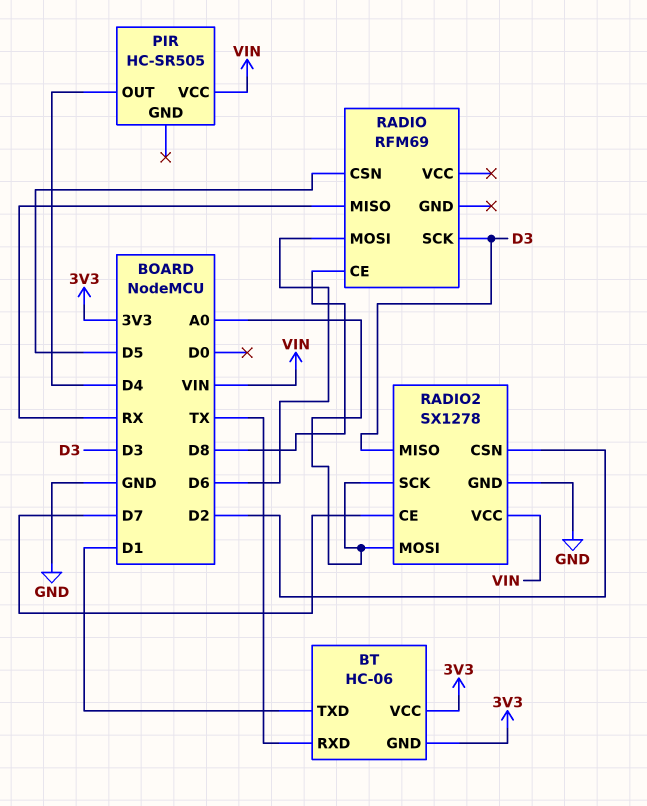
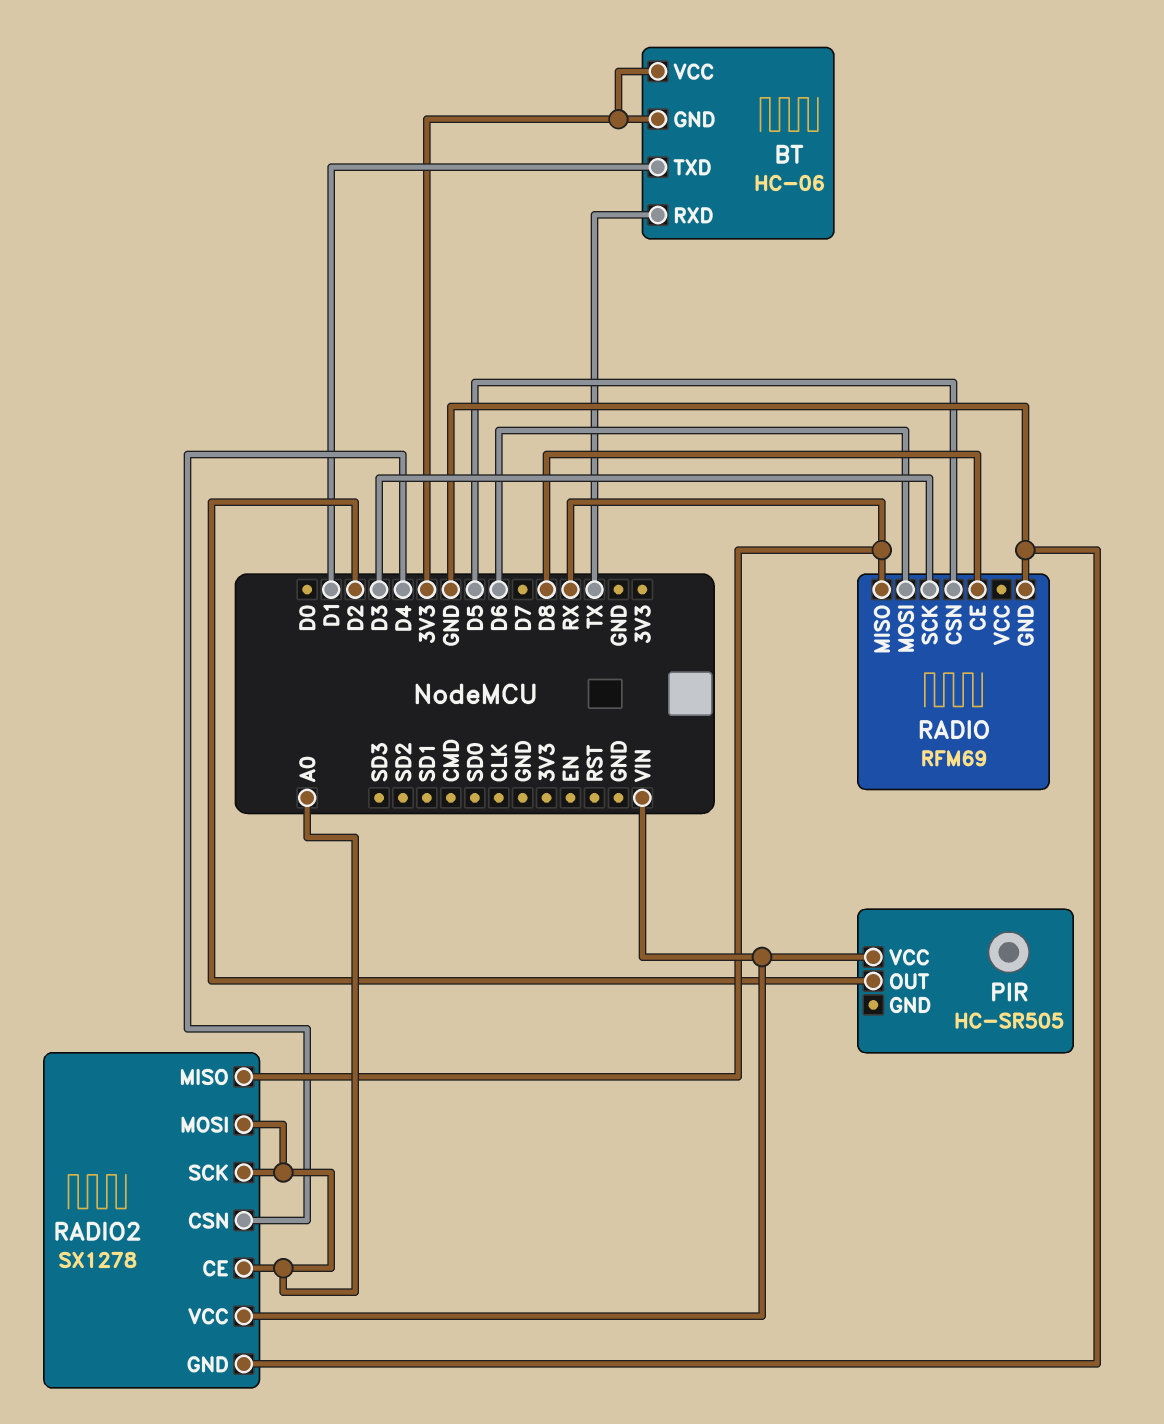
PIR pin OUT: D4 -> D2
RADIO pin GND: none -> GND
RADIO2 pin CE: D7 -> A0
RADIO2 pin CSN: D2 -> D4
RADIO2 pin MISO: D3 -> RX

